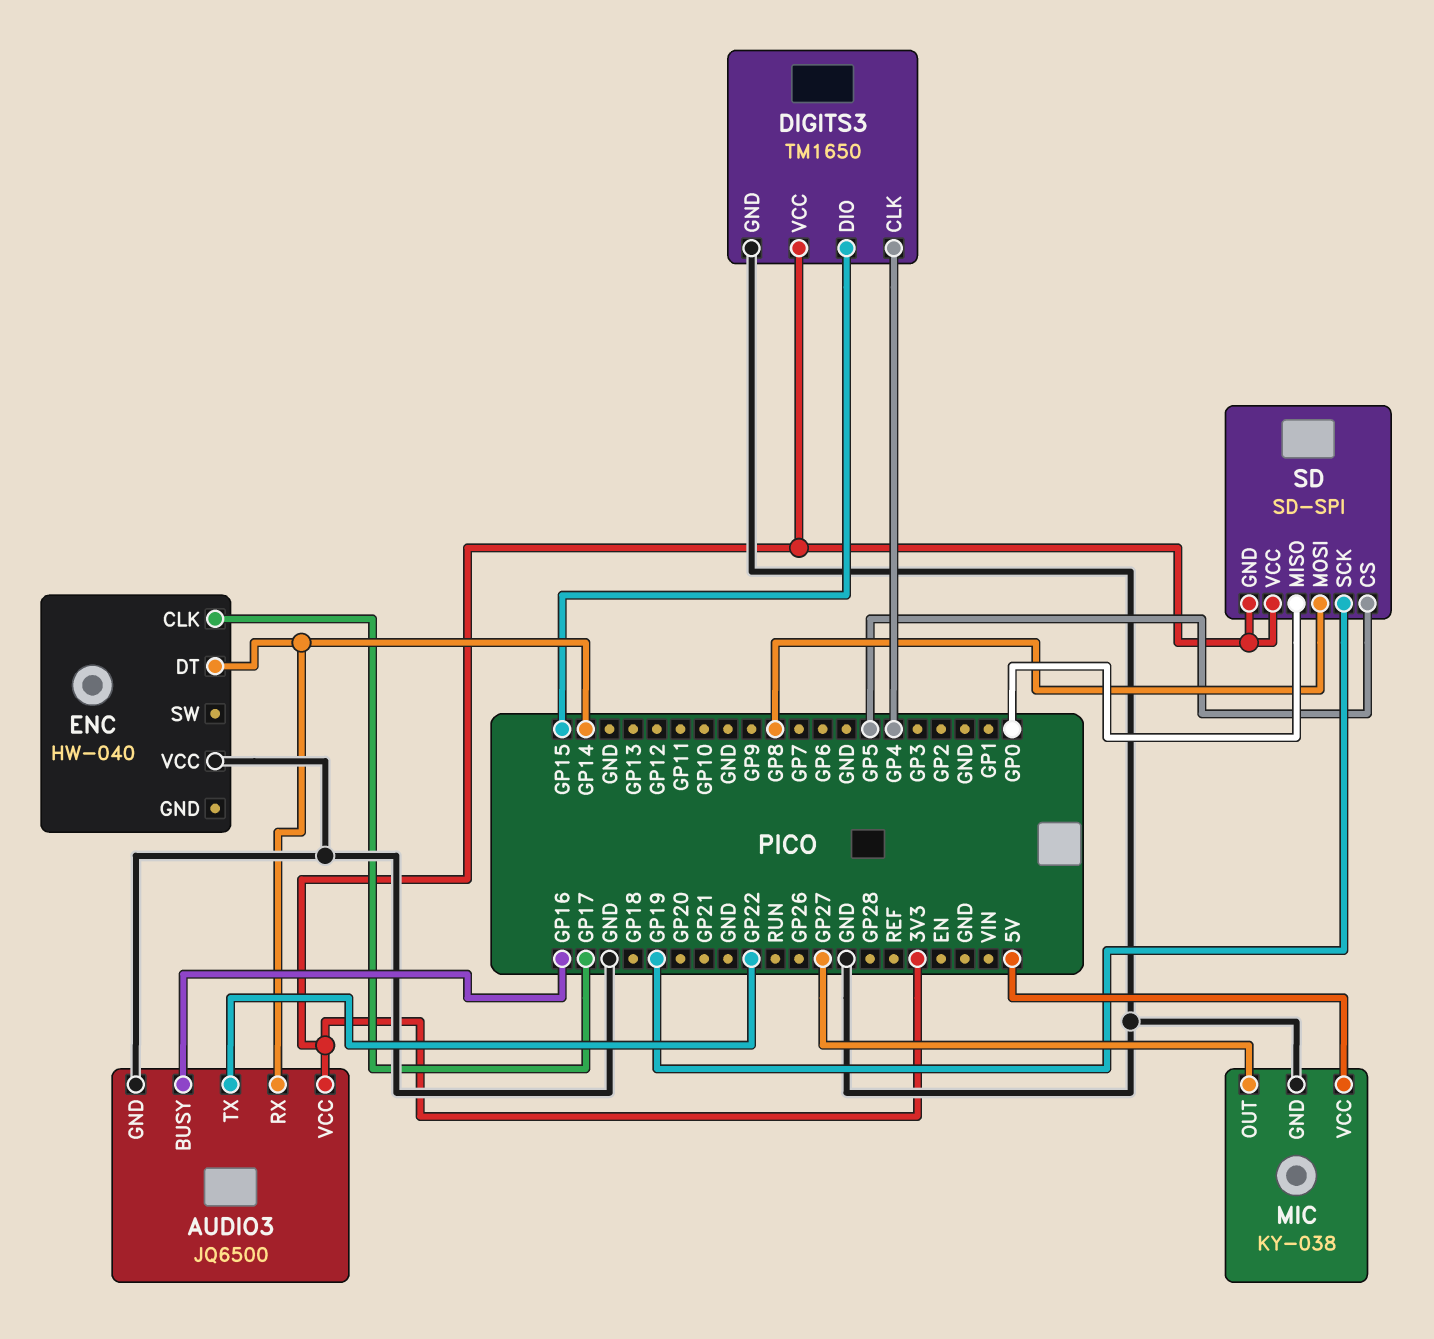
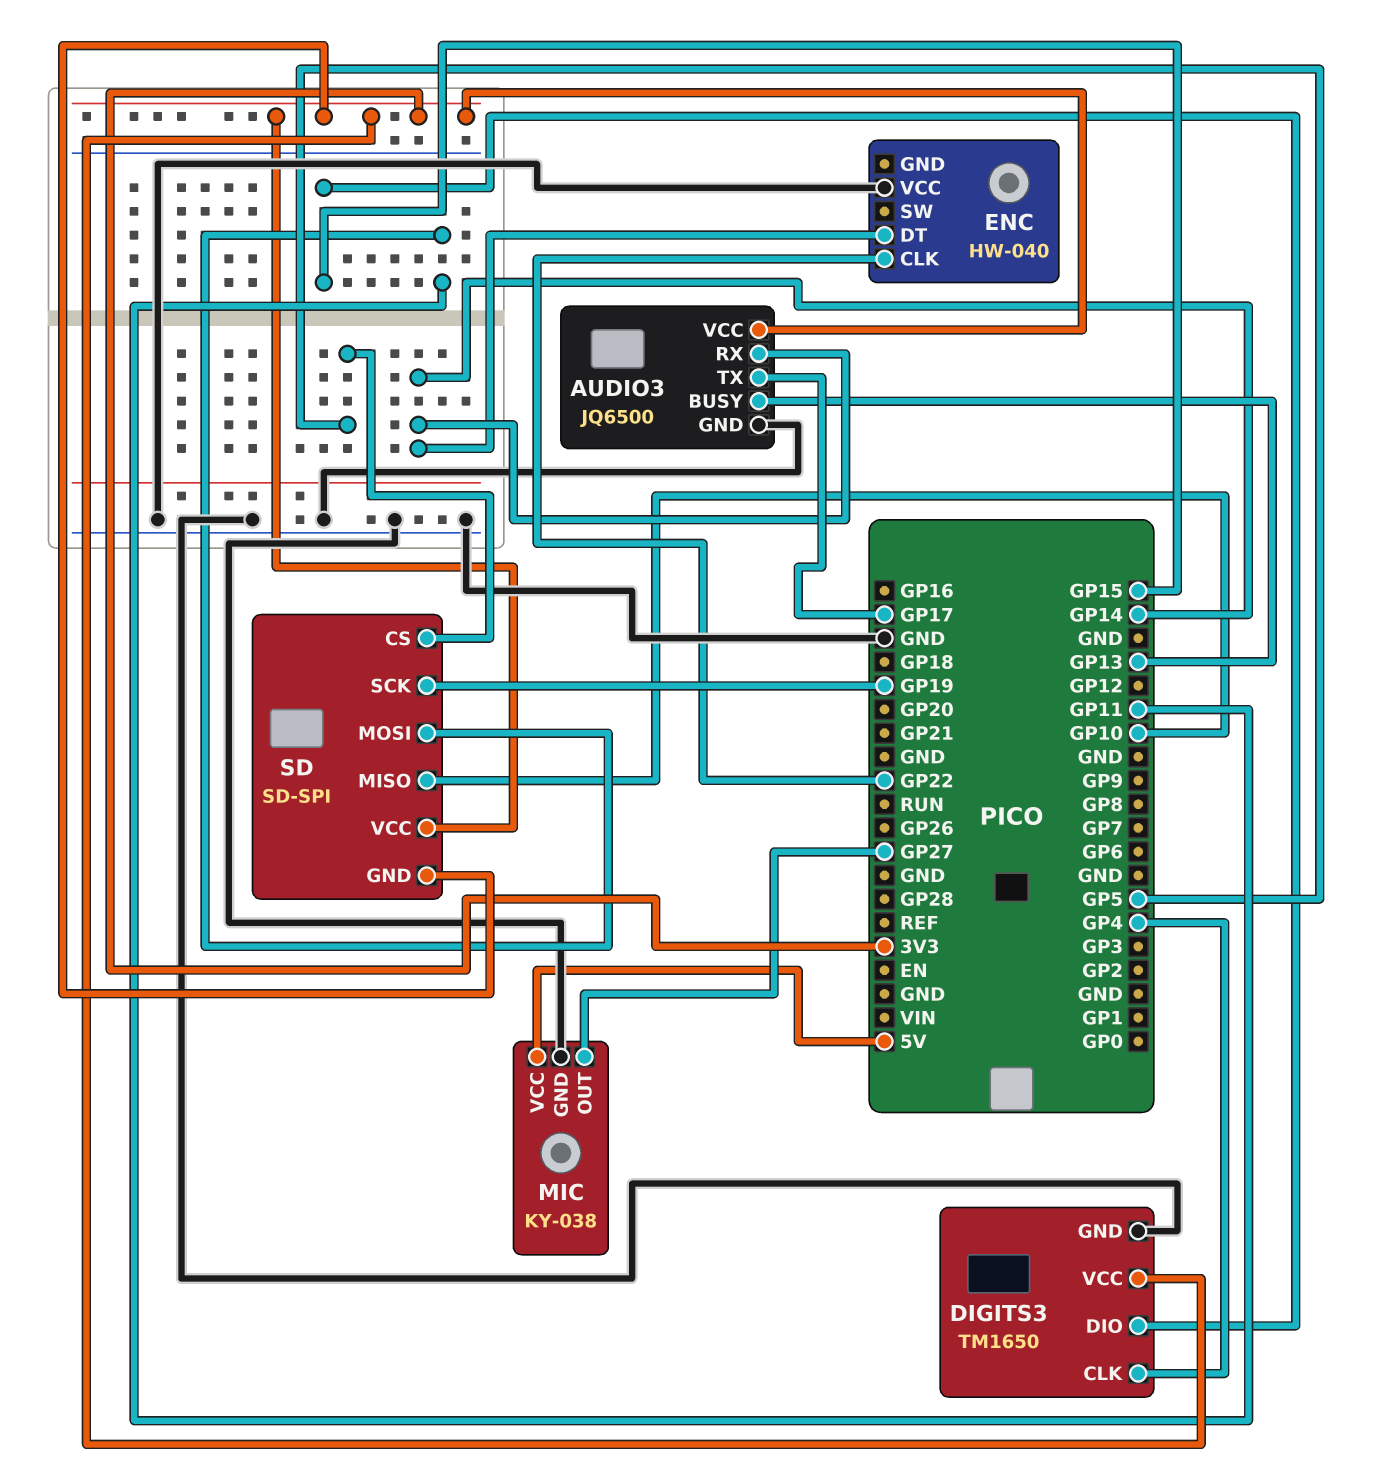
AUDIO3 pin BUSY: GP16 -> GP13
AUDIO3 pin TX: GP22 -> GP17
ENC pin CLK: GP17 -> GP22
SD pin MISO: GP0 -> GP10
SD pin MOSI: GP8 -> GP11

